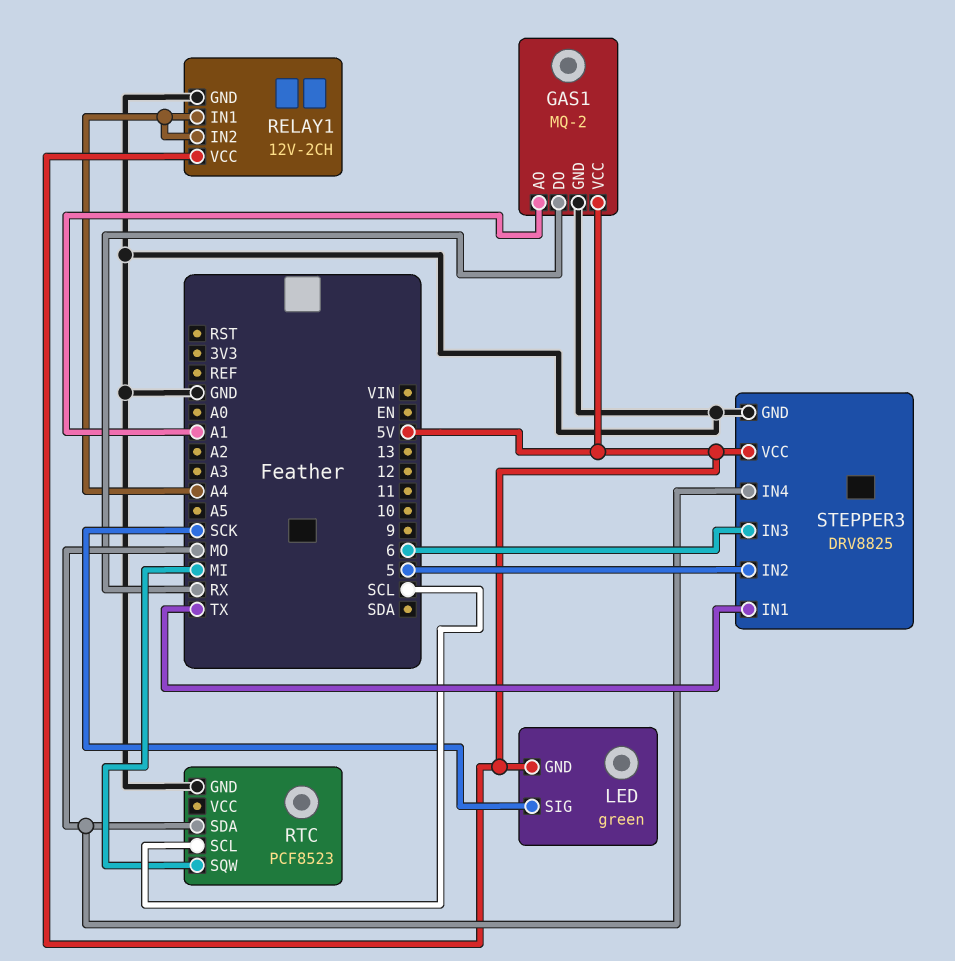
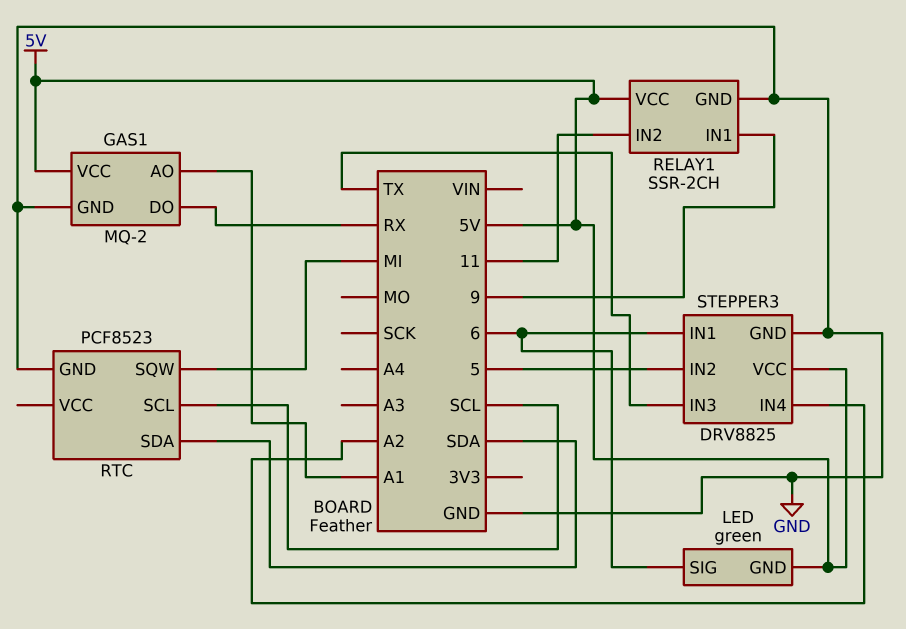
LED pin SIG: SCK -> 6
RELAY1: 12V-2CH -> SSR-2CH
RELAY1 pin IN1: A4 -> 9
RELAY1 pin IN2: A4 -> 11
RTC pin SDA: MO -> SDA
STEPPER3 pin IN1: TX -> 6
STEPPER3 pin IN3: 6 -> TX
STEPPER3 pin IN4: MO -> A2

